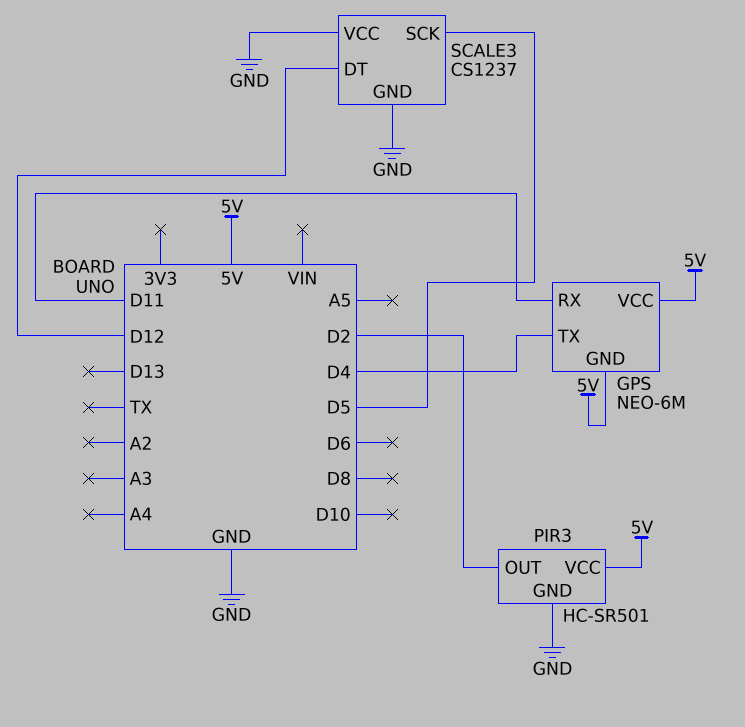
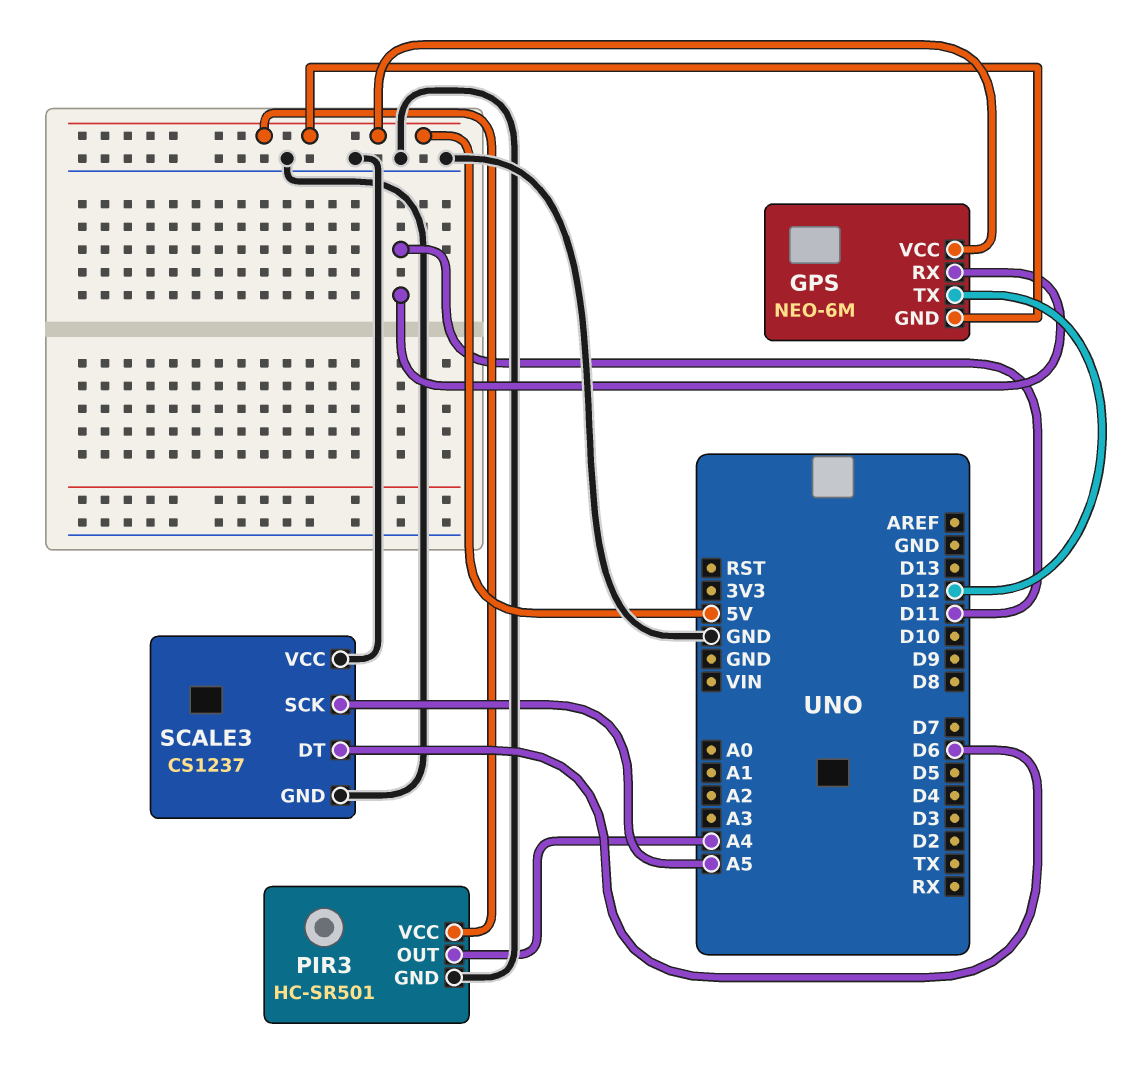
GPS pin TX: D4 -> D12
PIR3 pin OUT: D2 -> A4
SCALE3 pin DT: D12 -> D6
SCALE3 pin SCK: D5 -> A5

